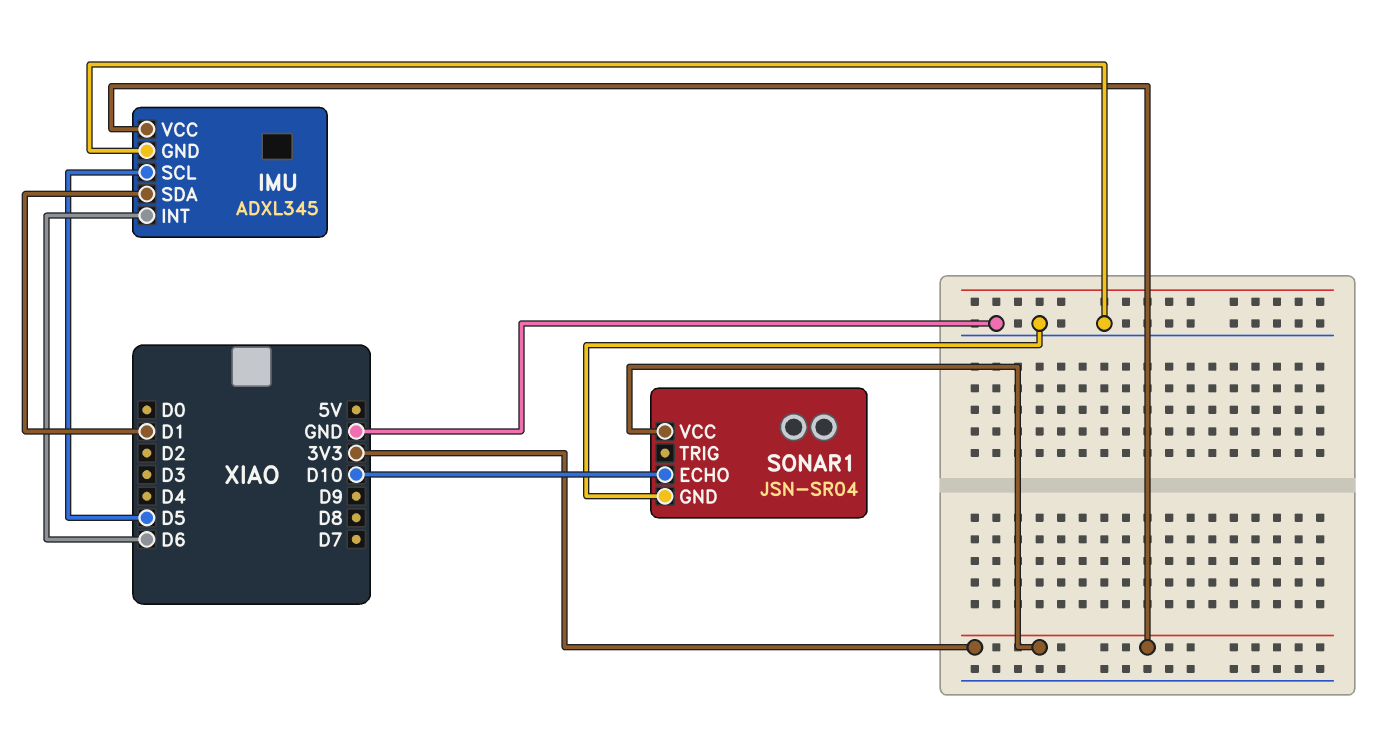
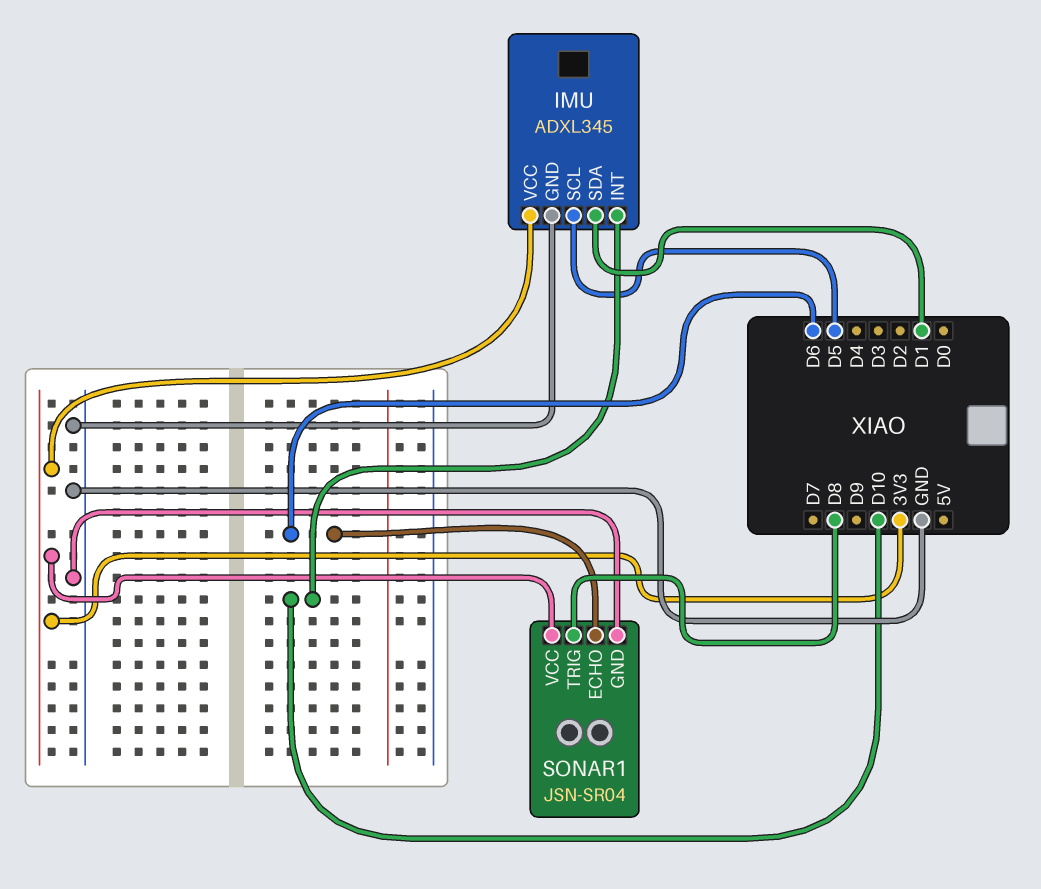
IMU pin INT: D6 -> D10
SONAR1 pin ECHO: D10 -> D6
SONAR1 pin TRIG: none -> D8

